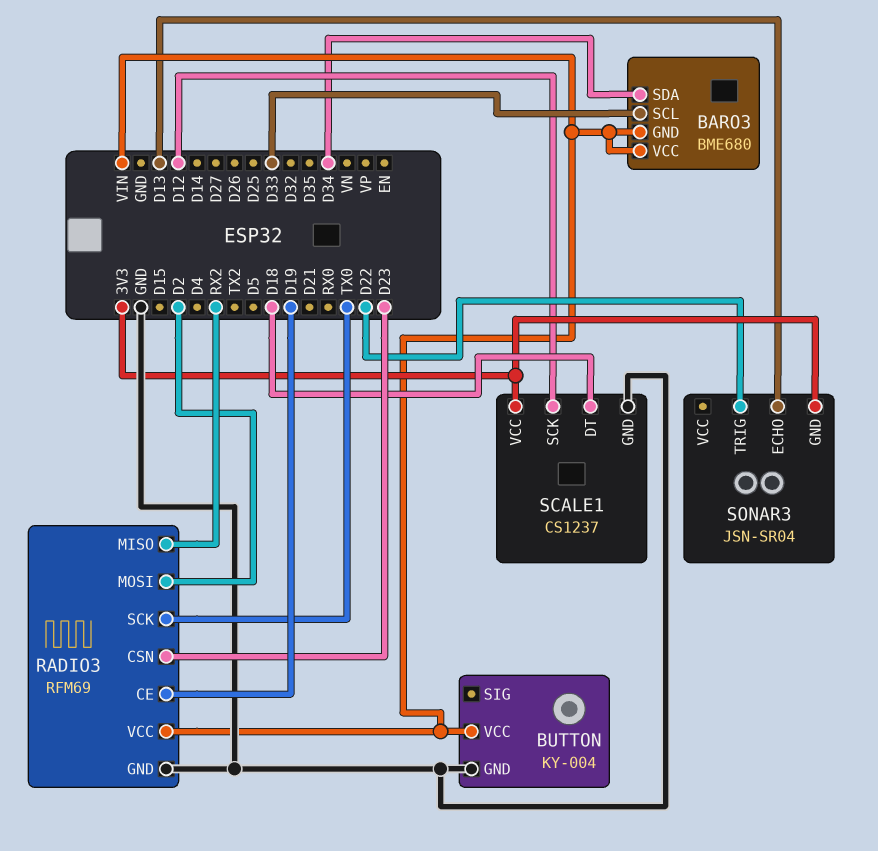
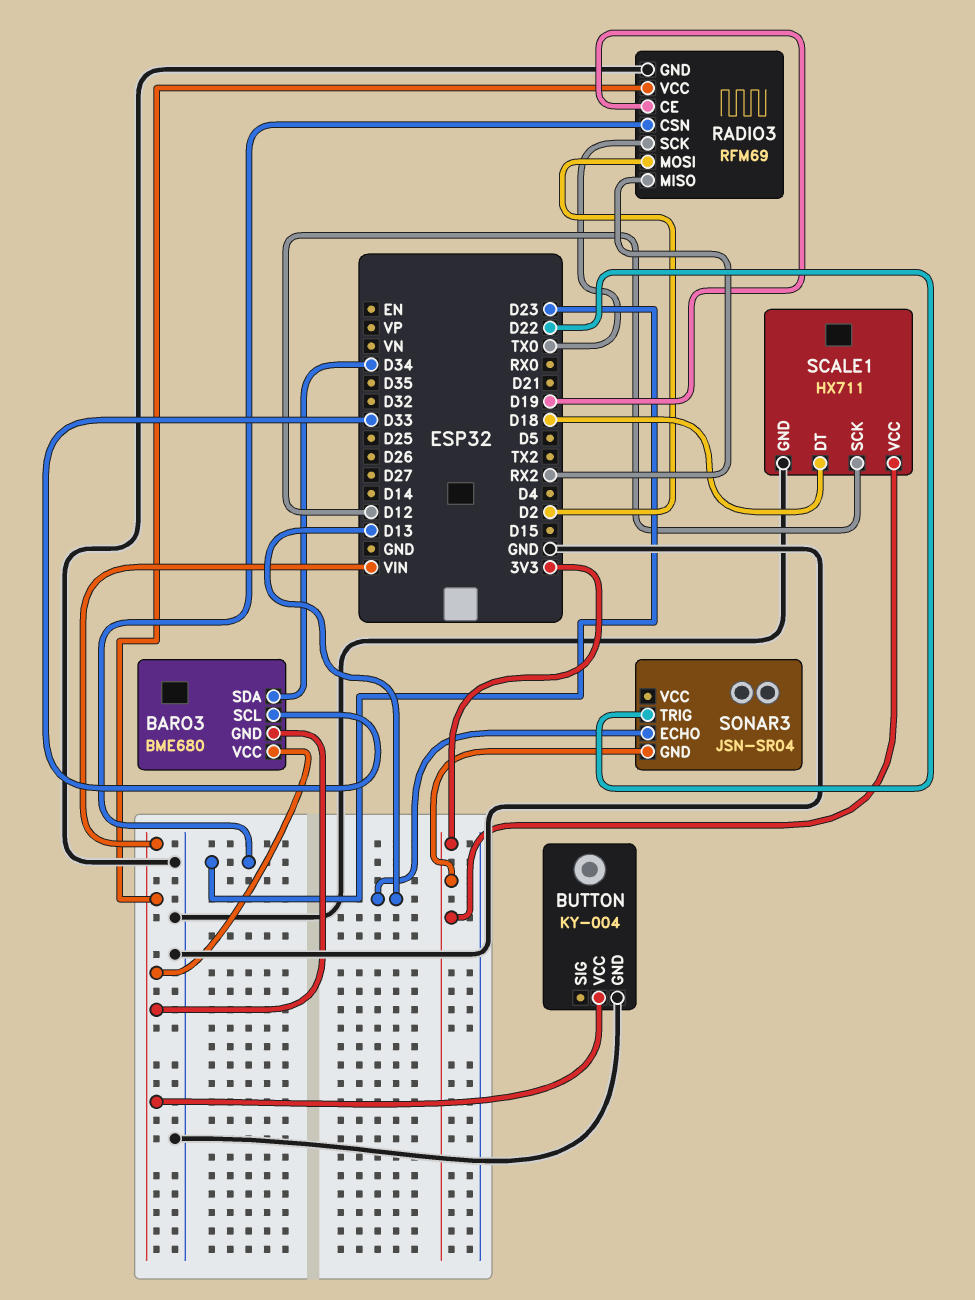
SCALE1: CS1237 -> HX711

